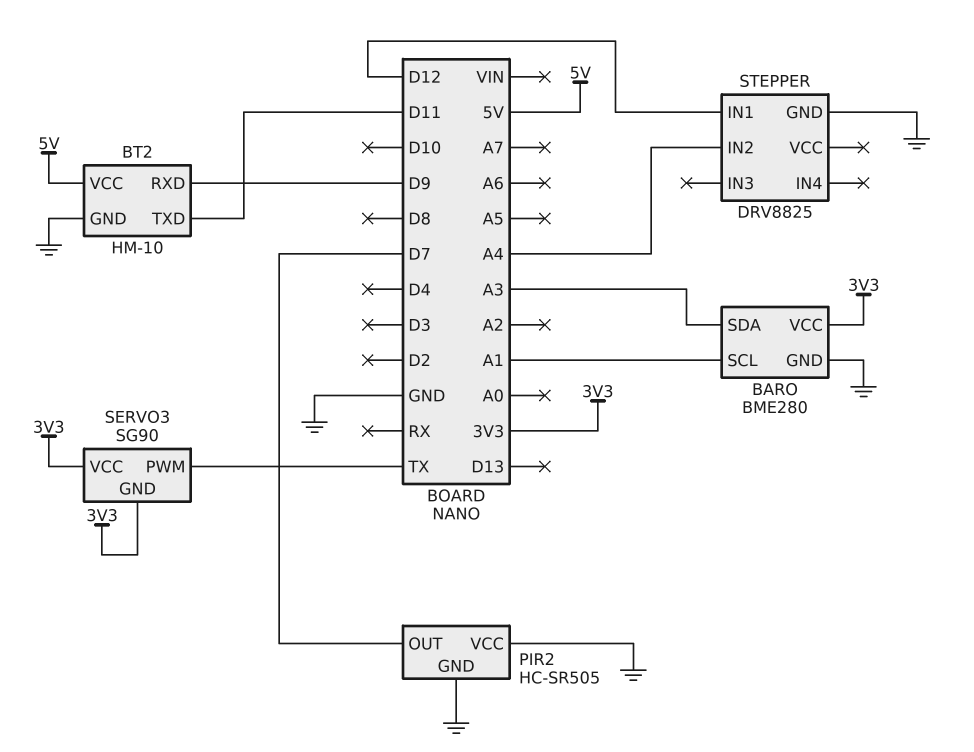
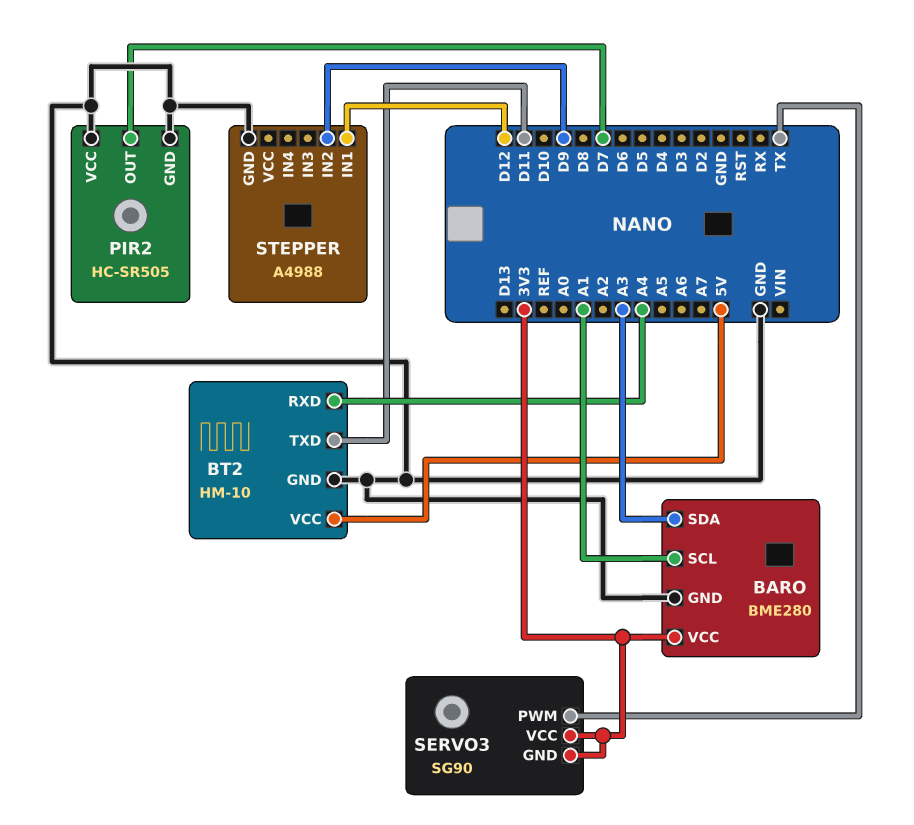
BT2 pin RXD: D9 -> A4
STEPPER: DRV8825 -> A4988
STEPPER pin IN2: A4 -> D9

